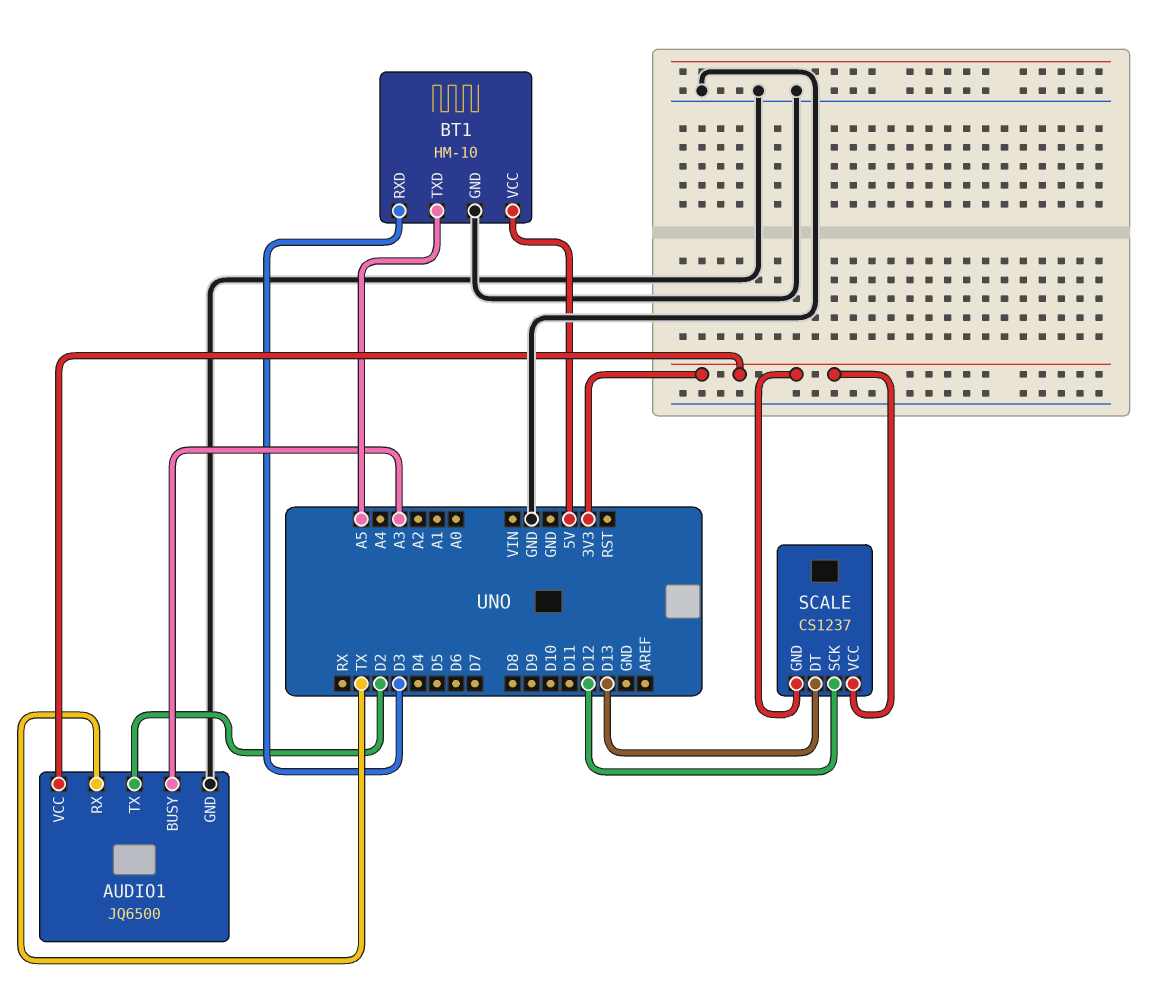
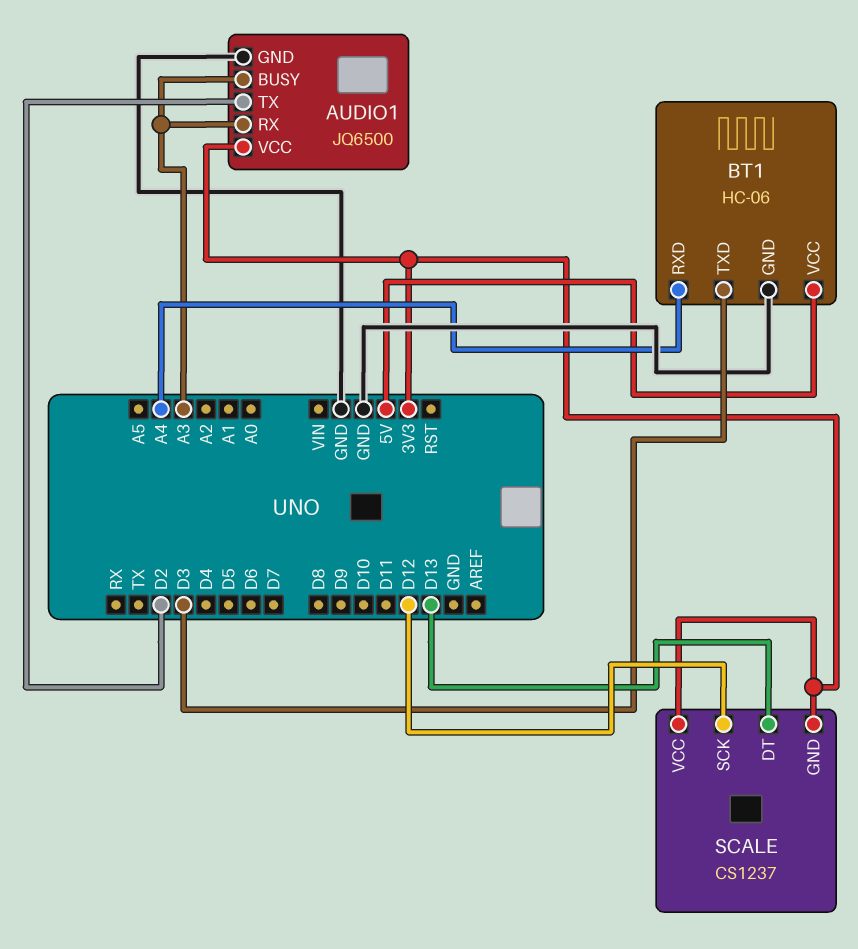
AUDIO1 pin RX: TX -> A3
BT1: HM-10 -> HC-06
BT1 pin RXD: D3 -> A4
BT1 pin TXD: A5 -> D3

